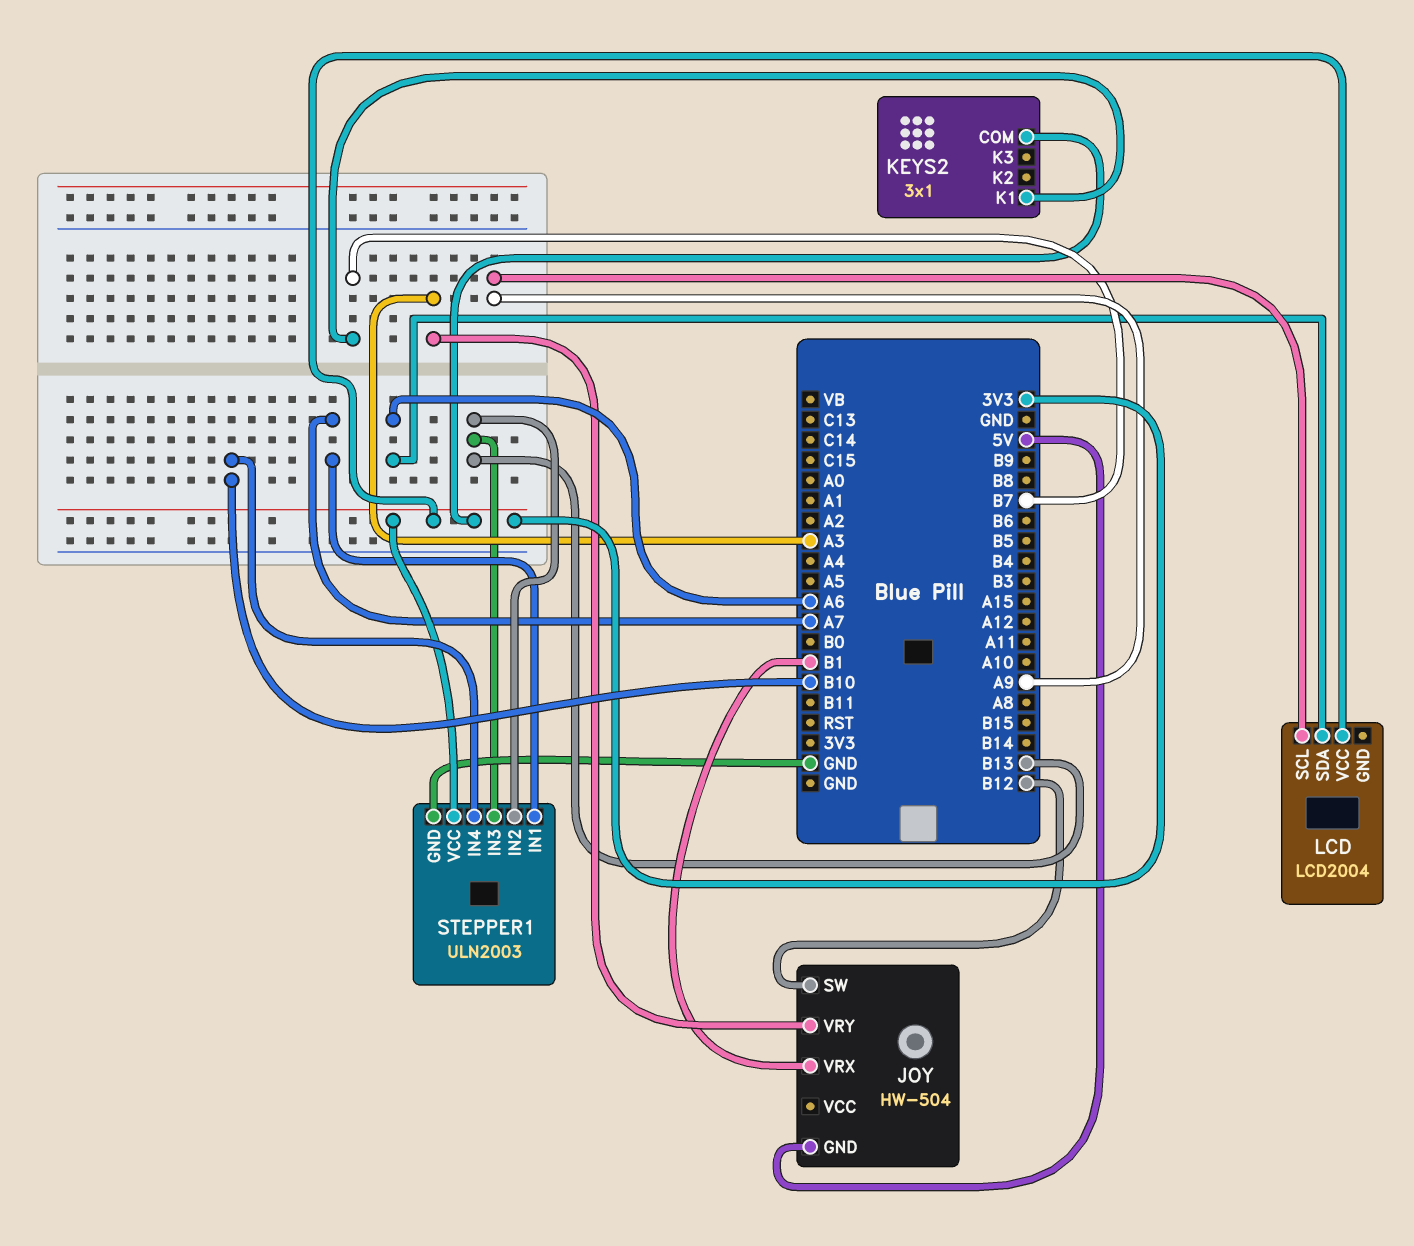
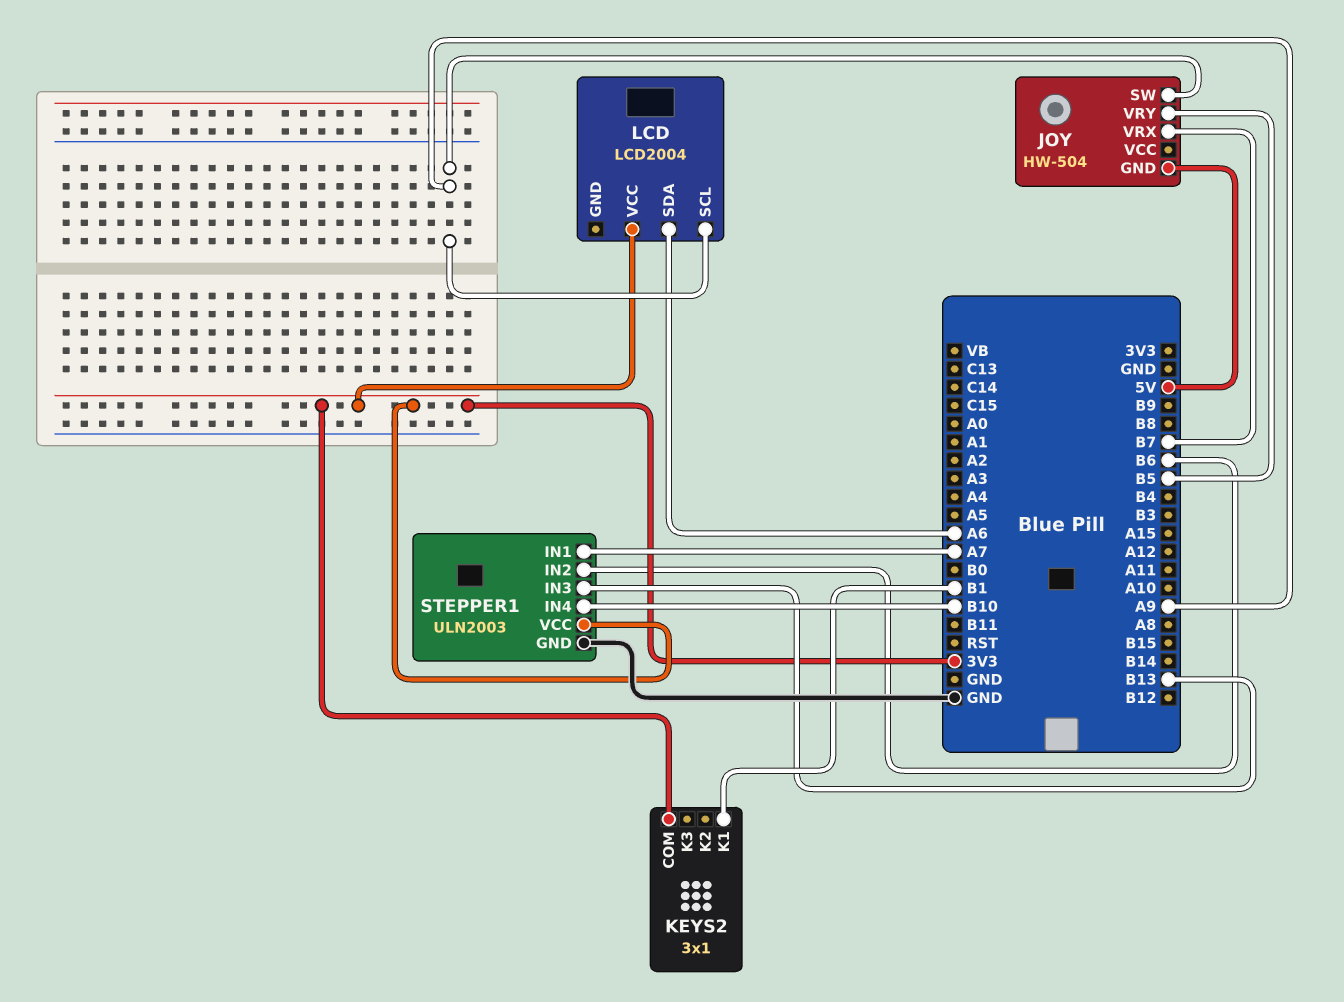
JOY pin SW: B12 -> A9
JOY pin VRX: B1 -> B7
JOY pin VRY: A3 -> B5
KEYS2 pin K1: B7 -> B1
STEPPER1 pin IN2: B13 -> B6

